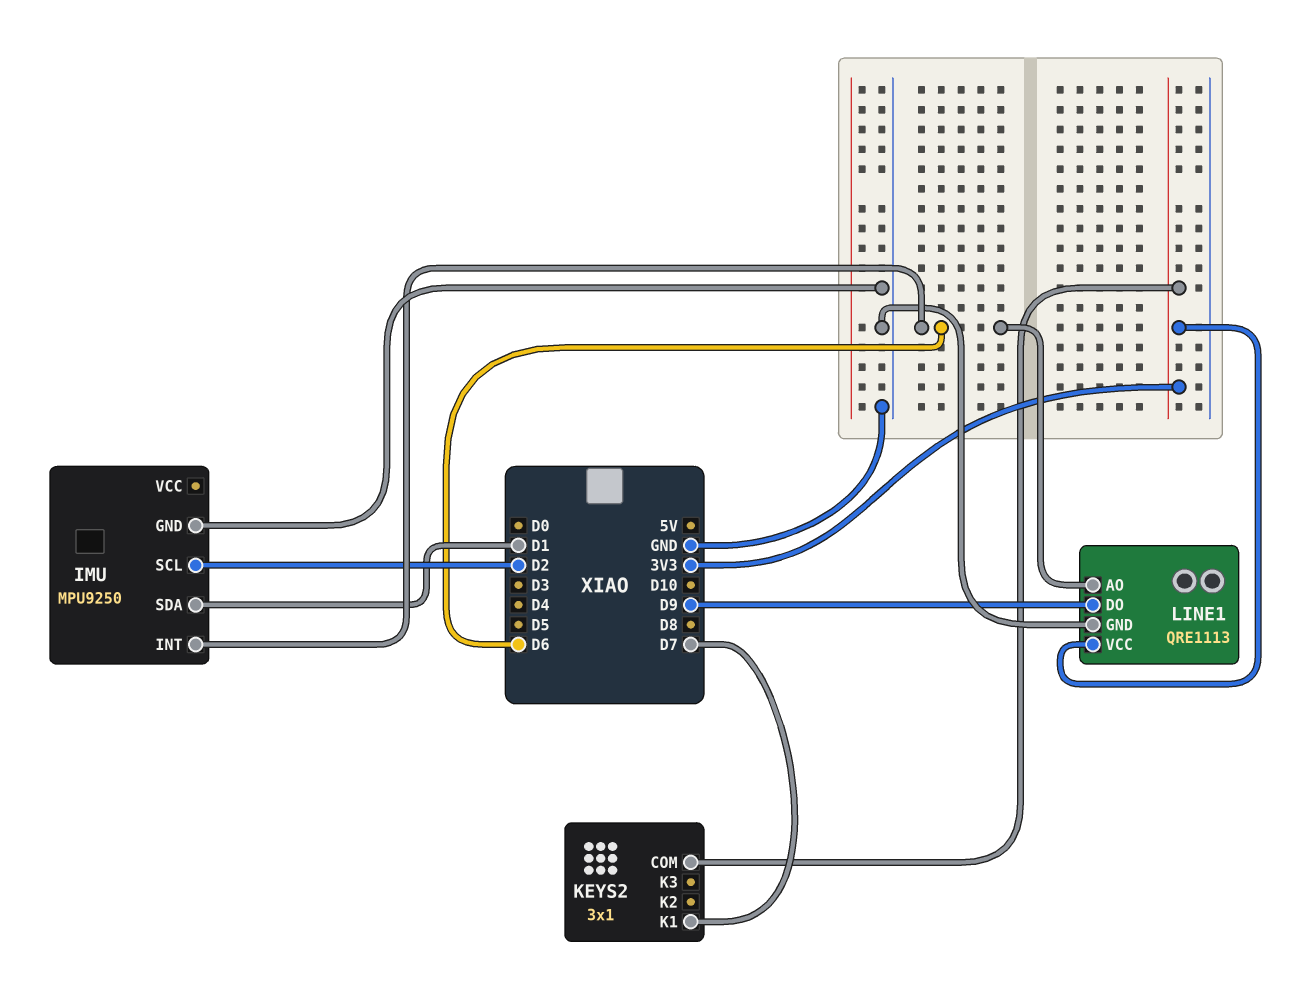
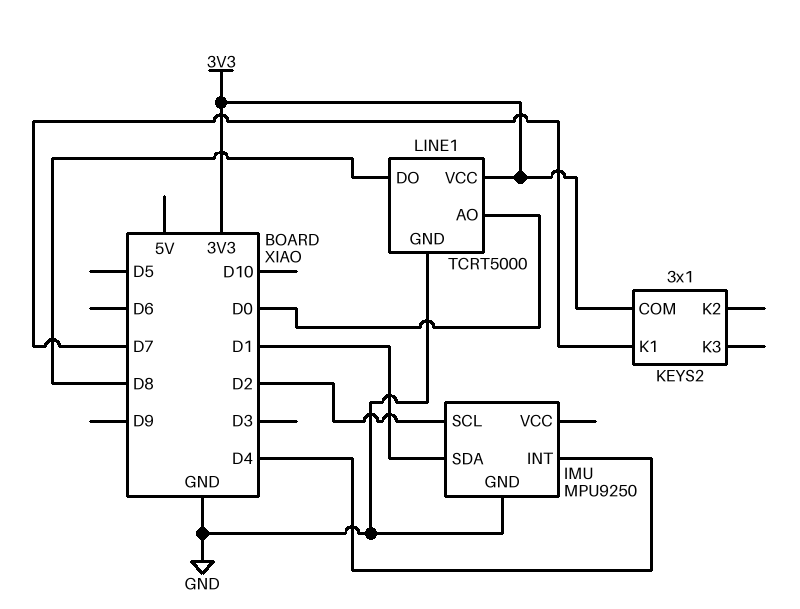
IMU pin INT: D6 -> D4
LINE1: QRE1113 -> TCRT5000
LINE1 pin AO: D6 -> D0
LINE1 pin DO: D9 -> D8

